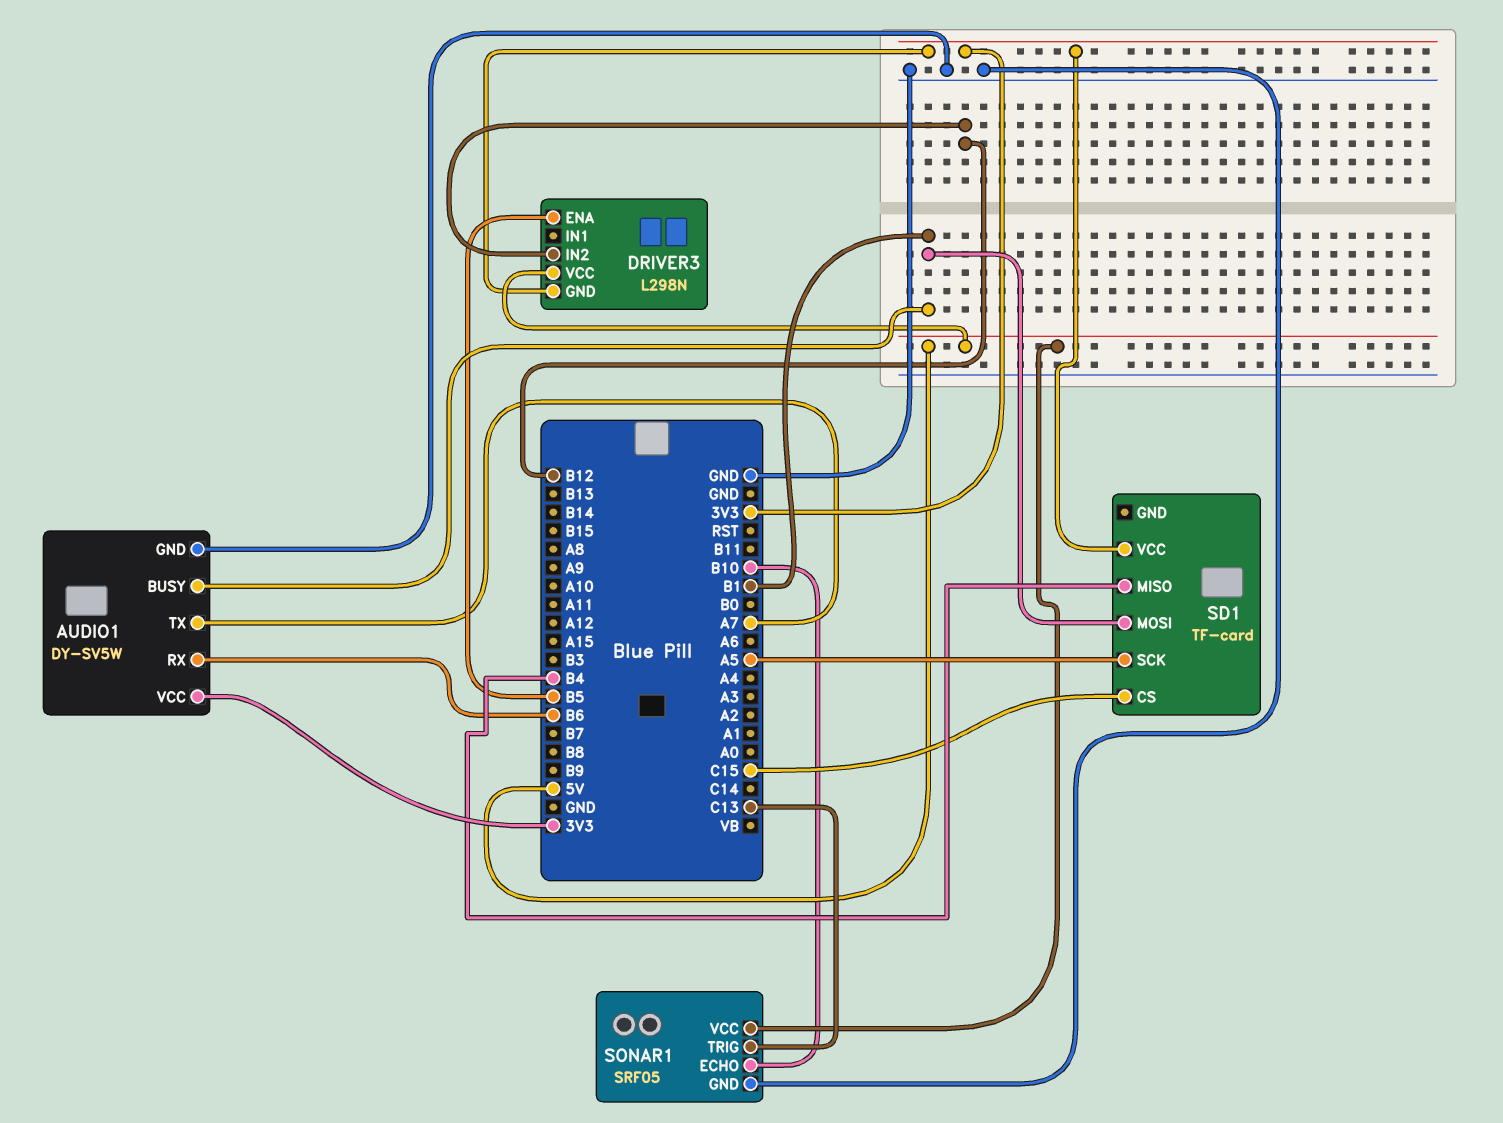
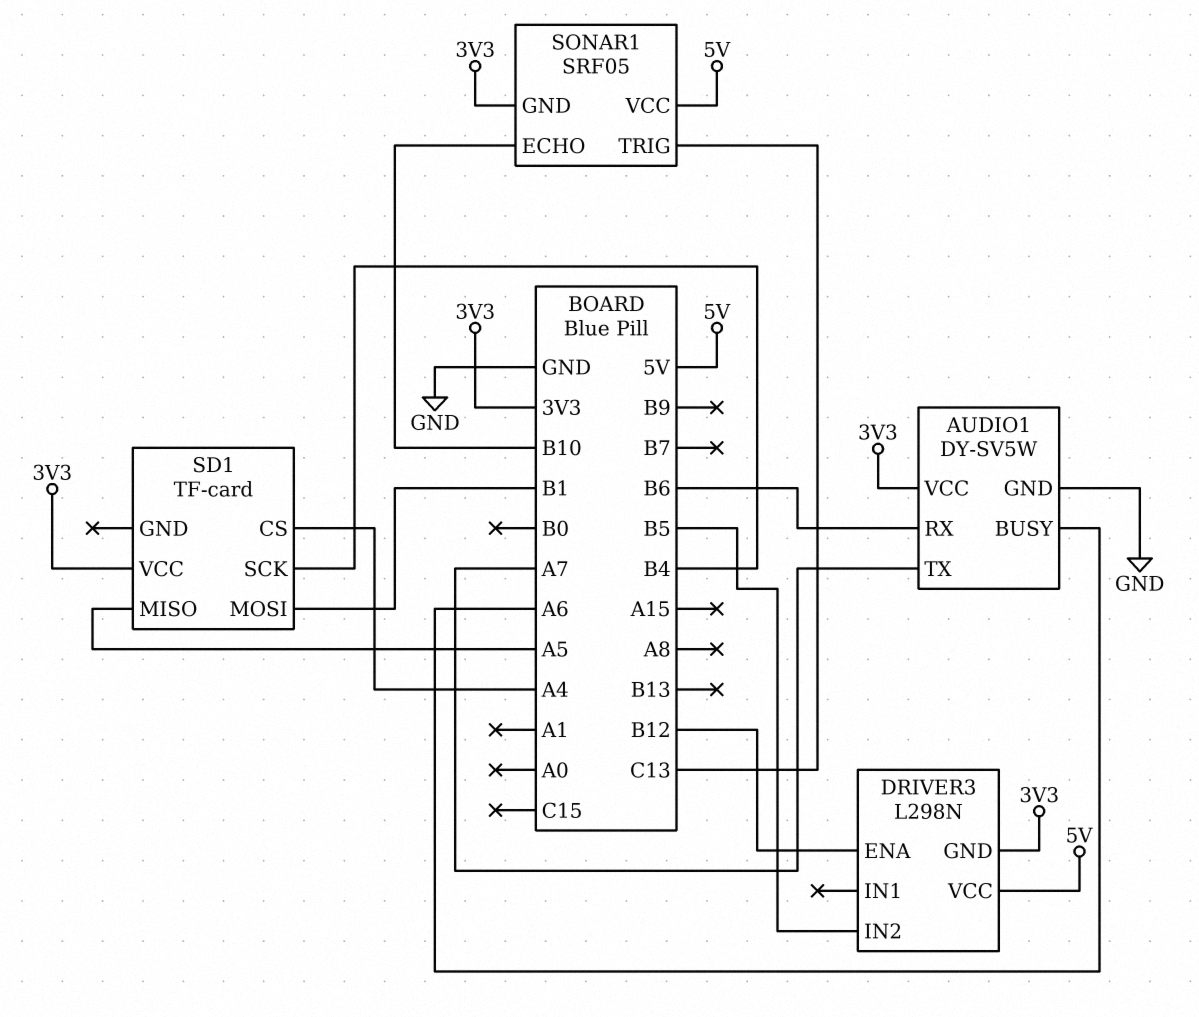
AUDIO1 pin BUSY: B1 -> A6
DRIVER3 pin ENA: B5 -> B12
DRIVER3 pin IN2: B12 -> B5
SD1 pin CS: C15 -> A4
SD1 pin MISO: B4 -> A5
SD1 pin SCK: A5 -> B4
SONAR1 pin GND: GND -> 3V3

